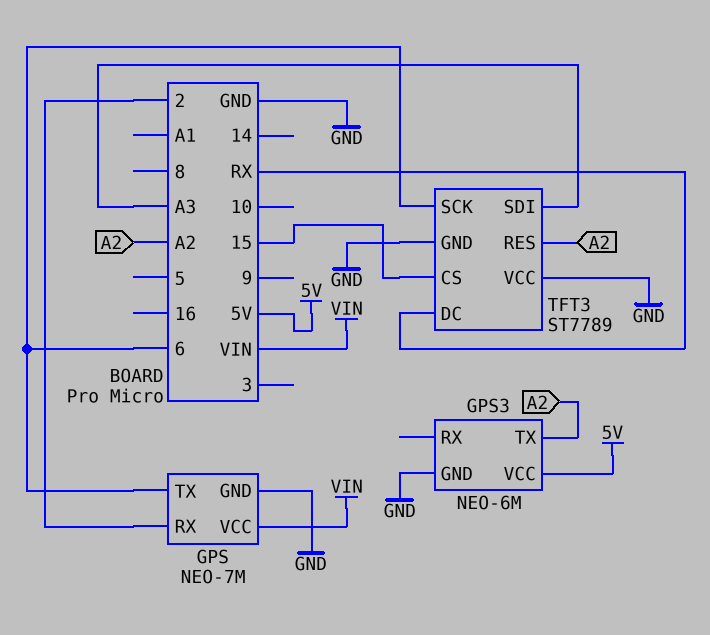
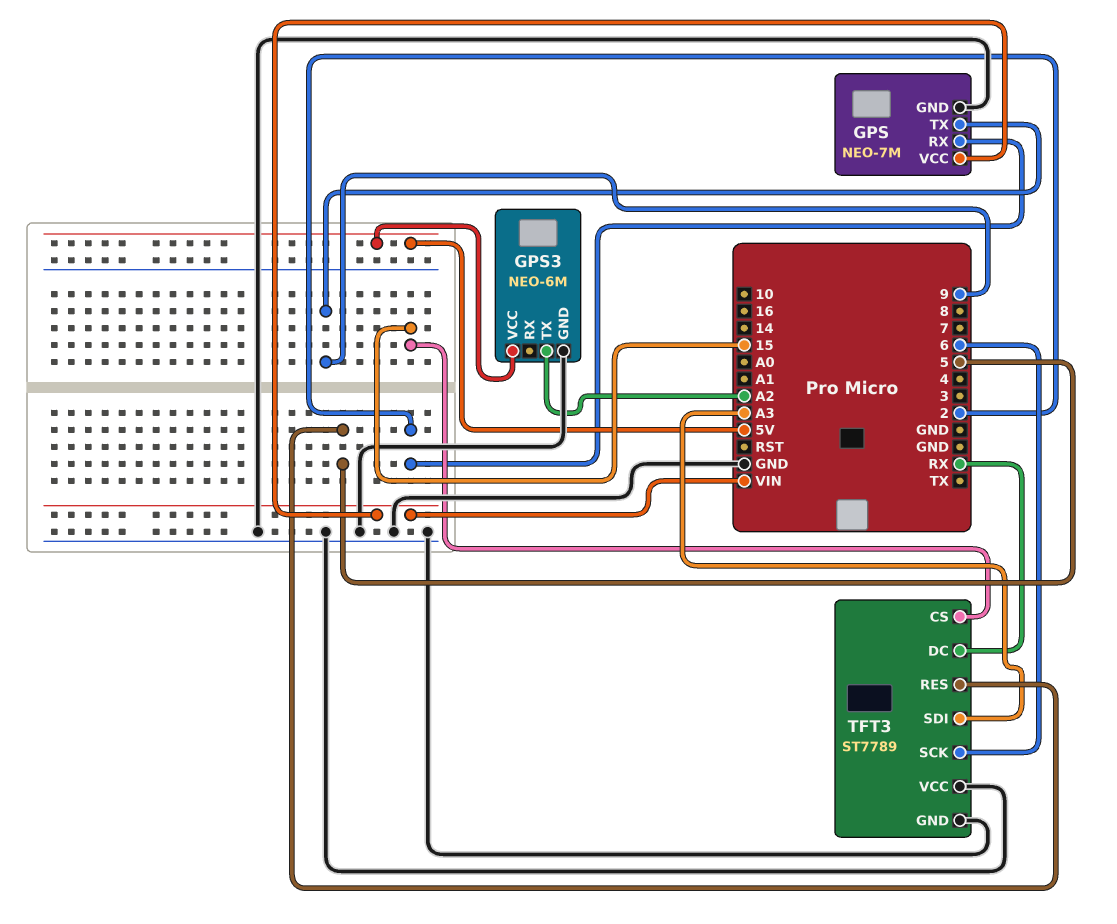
GPS pin TX: 6 -> 9
TFT3 pin RES: A2 -> 5

